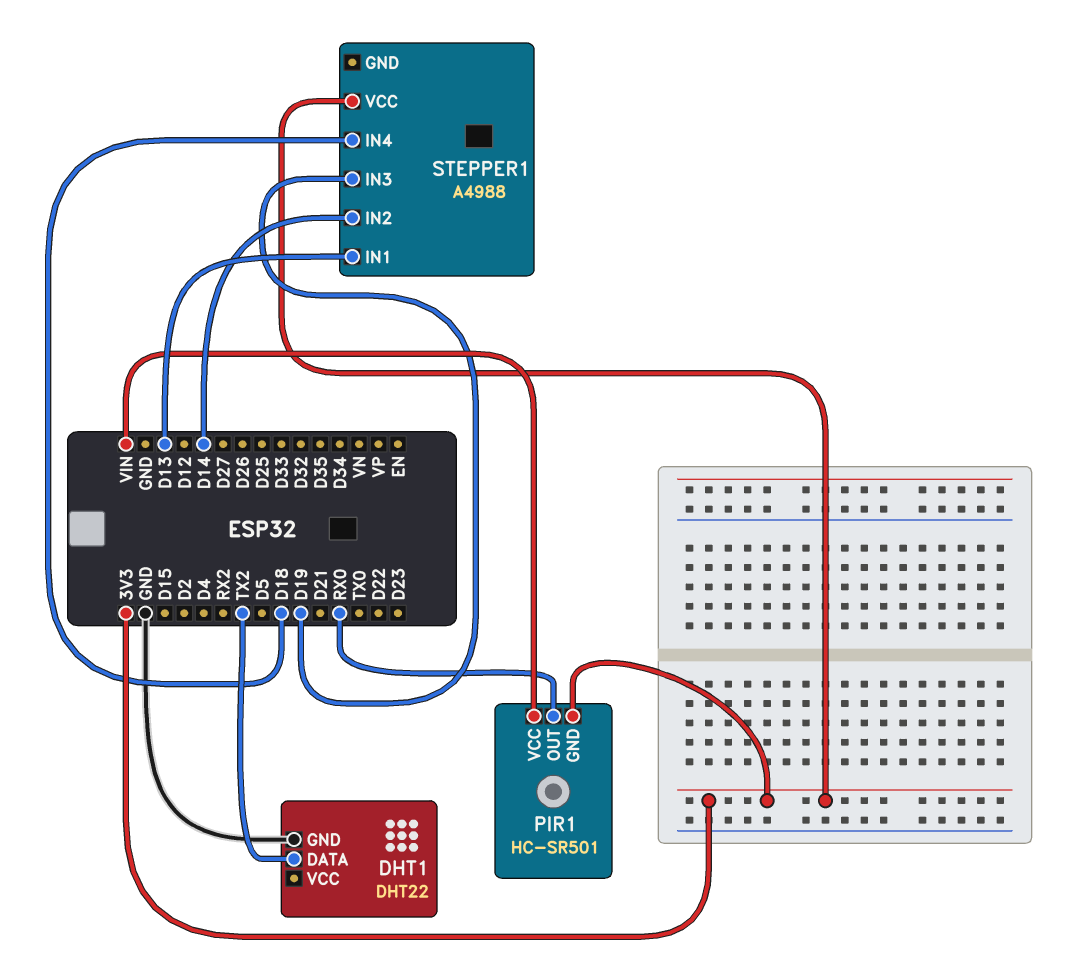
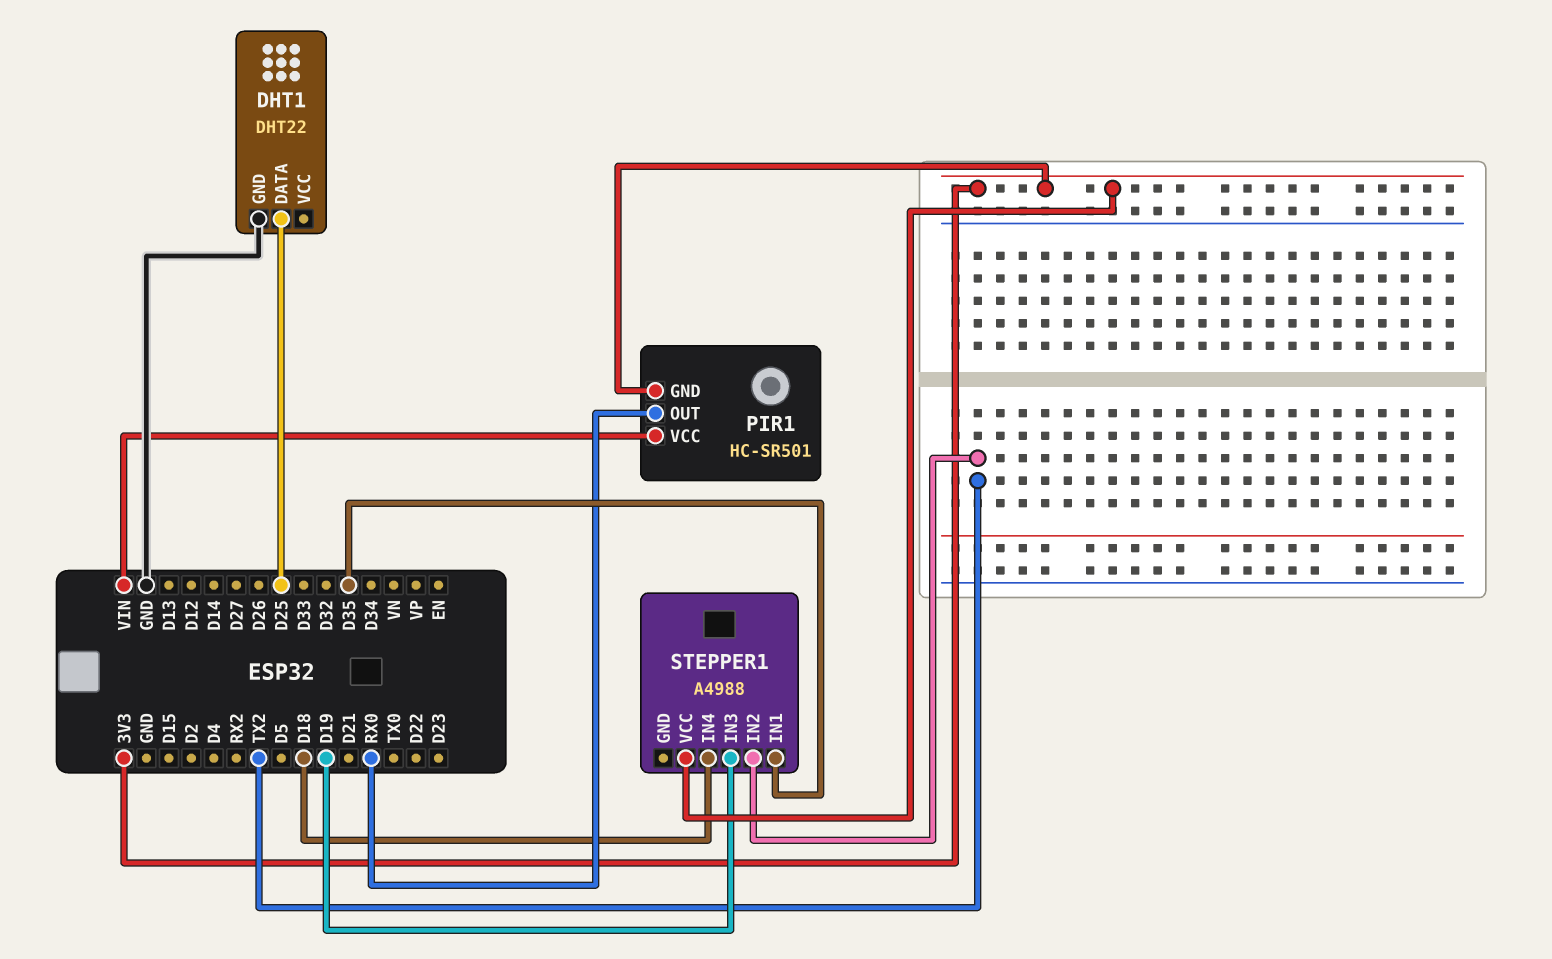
DHT1 pin DATA: TX2 -> D25
STEPPER1 pin IN1: D13 -> D35
STEPPER1 pin IN2: D14 -> TX2

